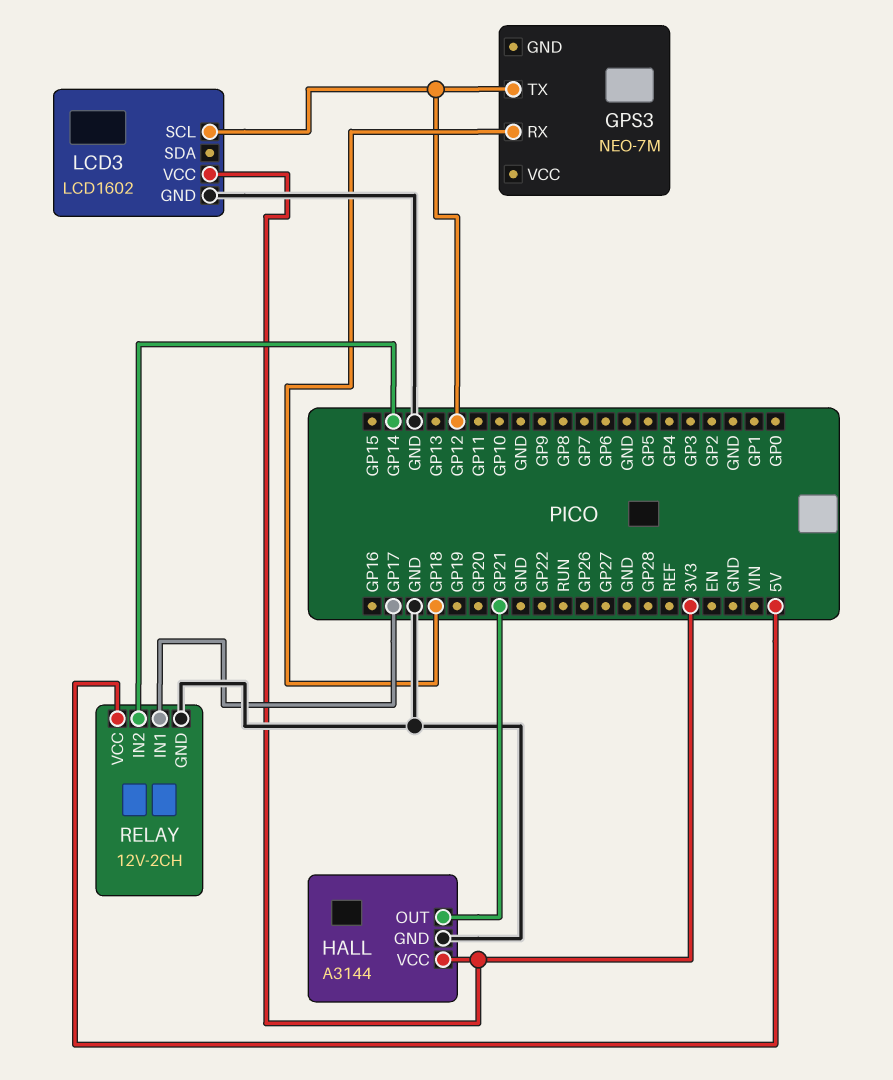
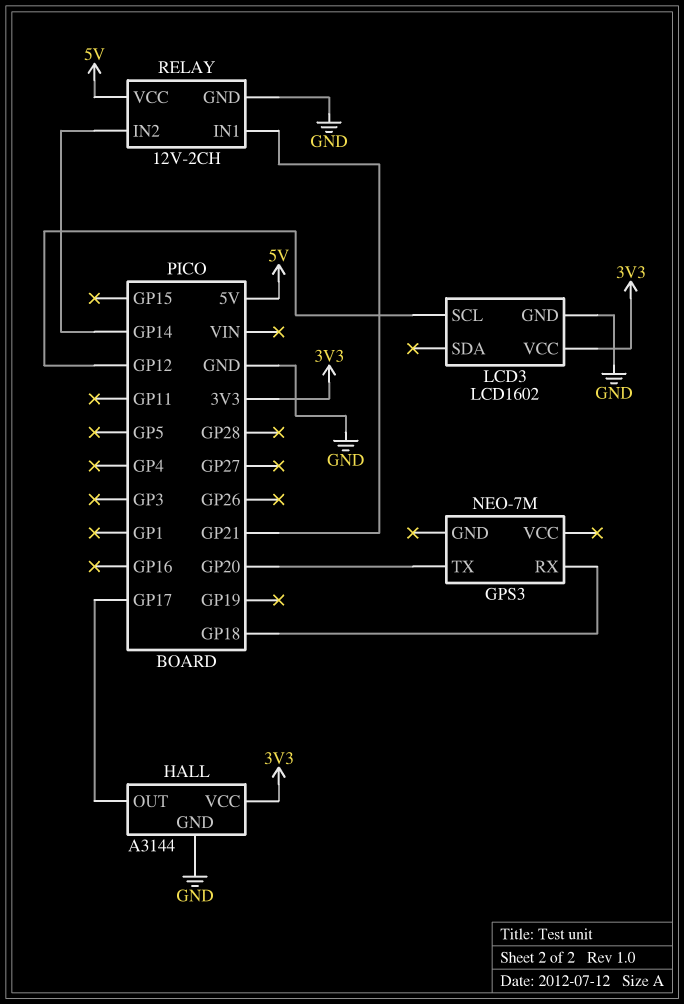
GPS3 pin TX: GP12 -> GP20
HALL pin OUT: GP21 -> GP17
RELAY pin IN1: GP17 -> GP21

